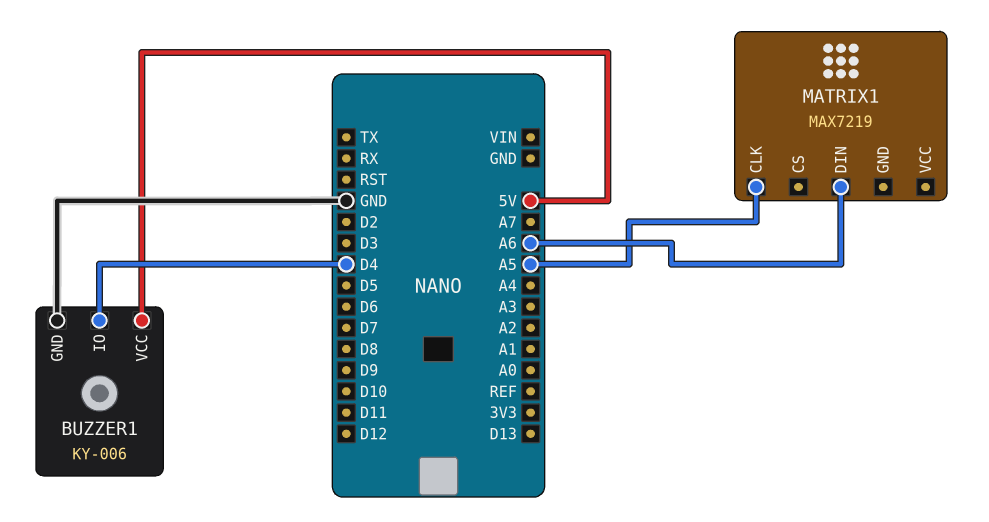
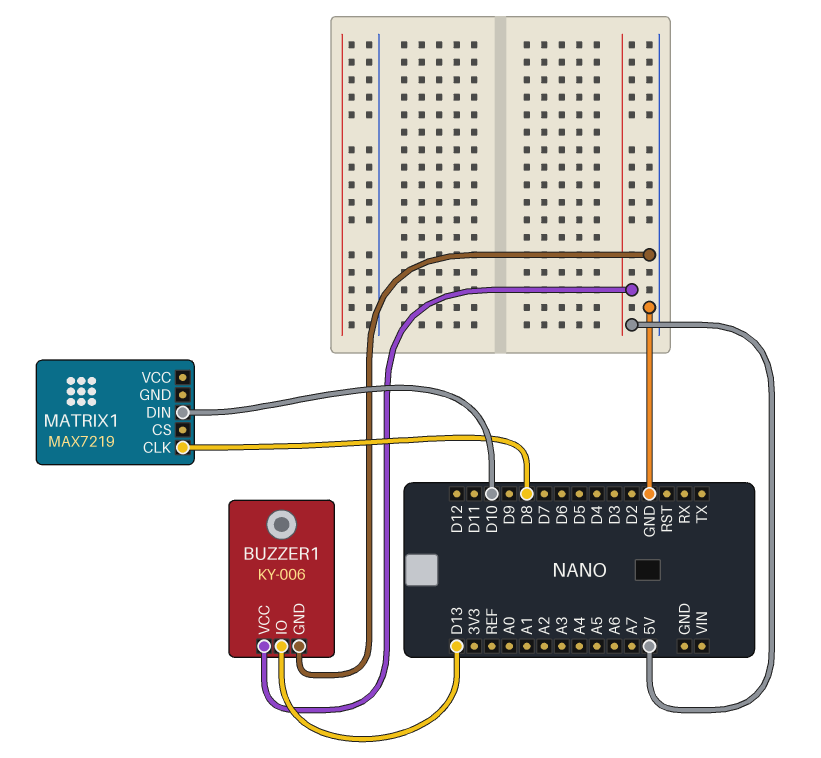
BUZZER1 pin IO: D4 -> D13
MATRIX1 pin CLK: A5 -> D8
MATRIX1 pin DIN: A6 -> D10

